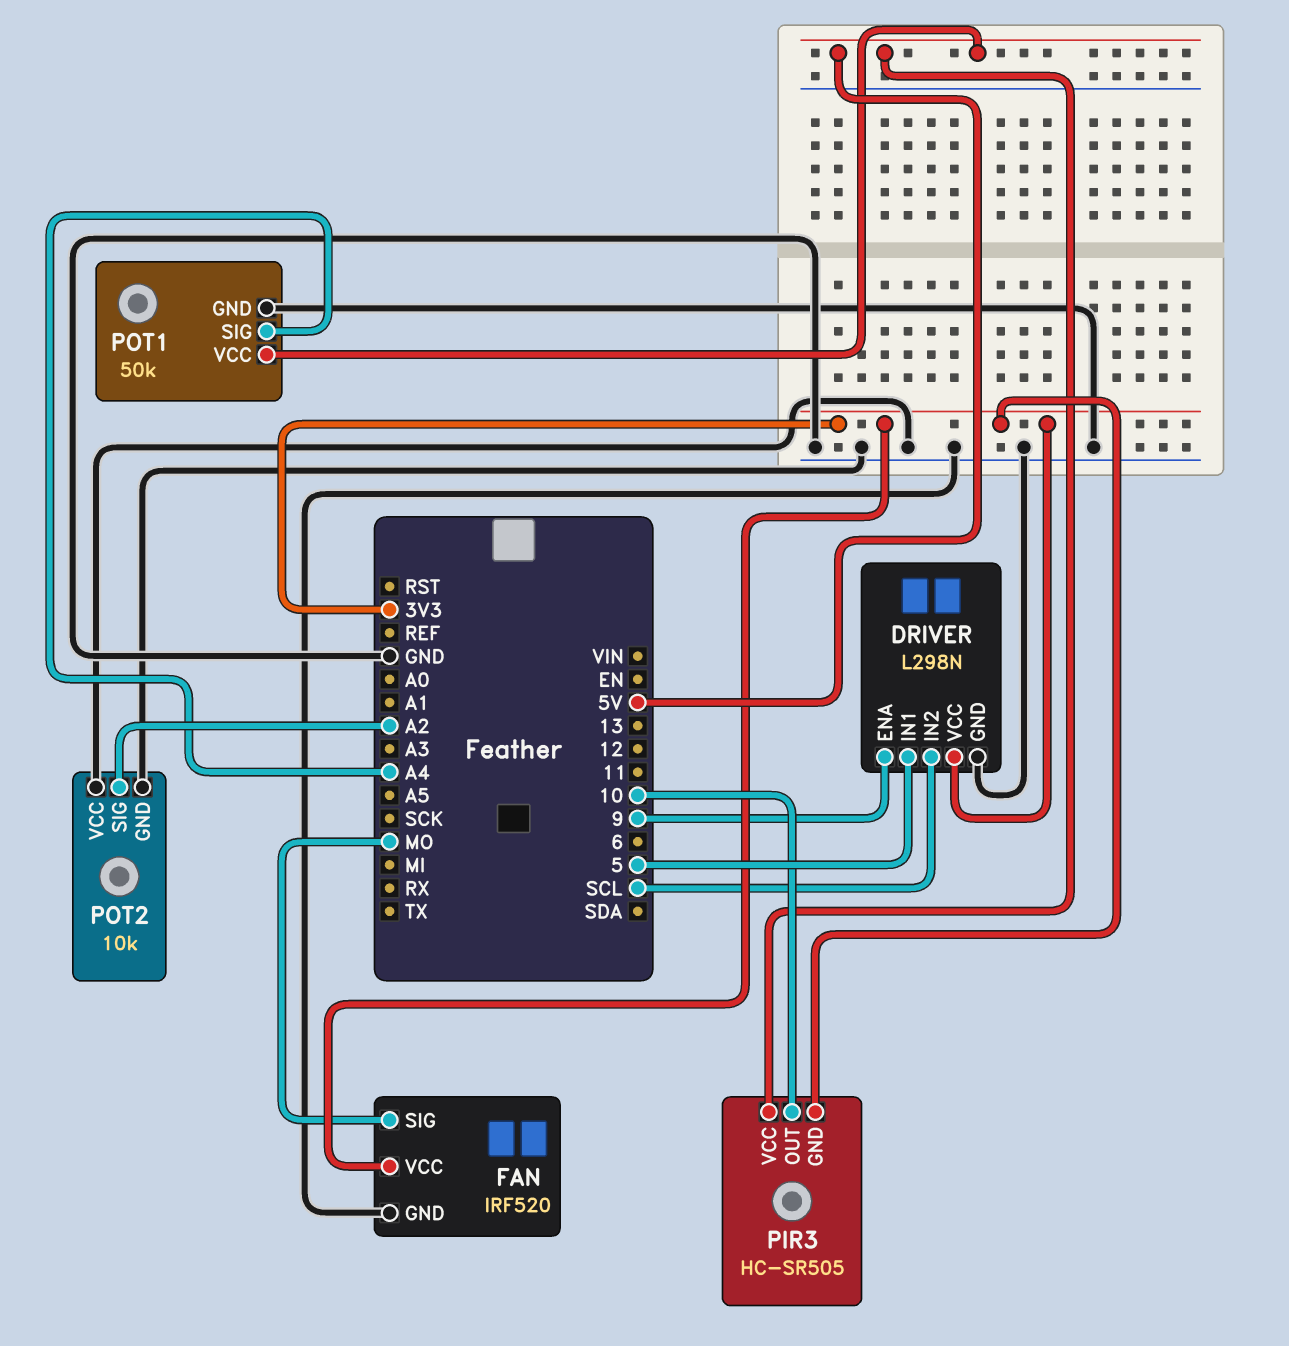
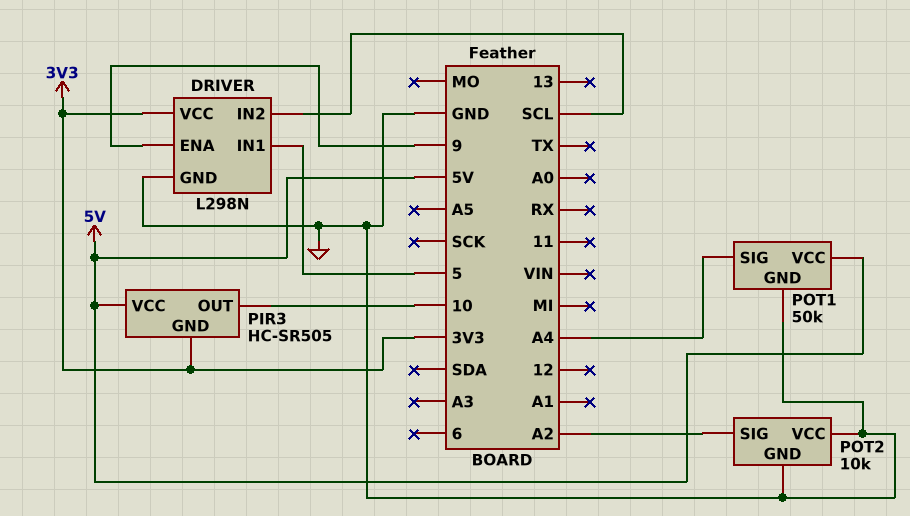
FAN: IRF520 -> none
FAN pin GND: GND -> none
FAN pin SIG: MO -> none
FAN pin VCC: 3V3 -> none

